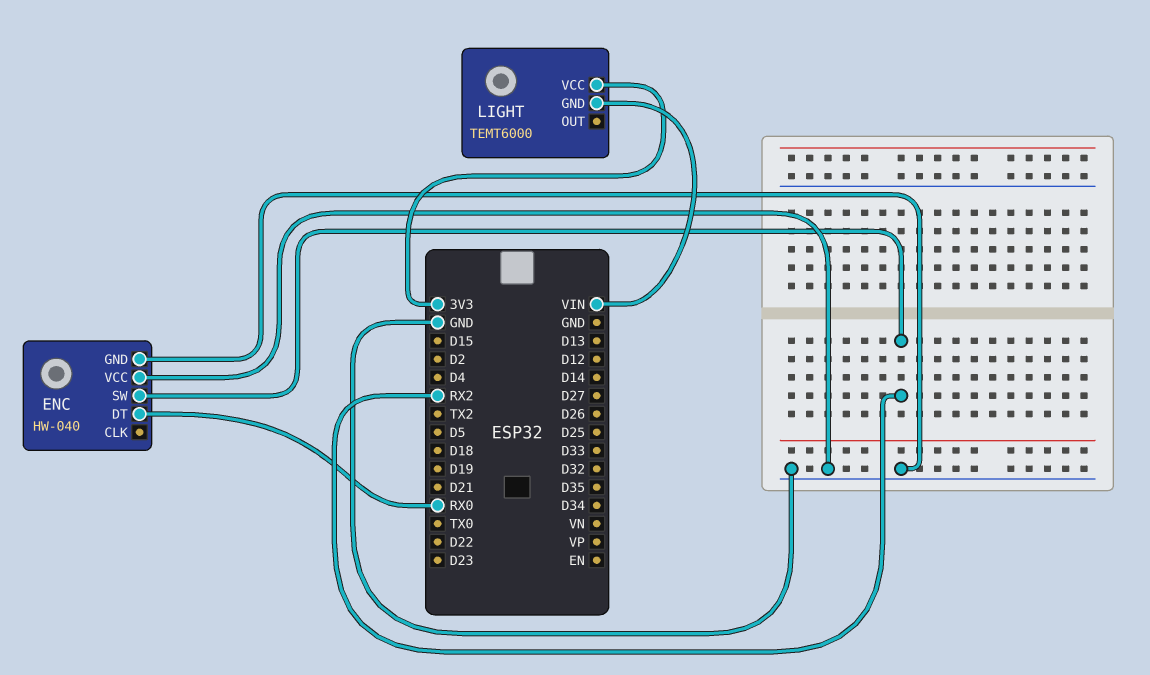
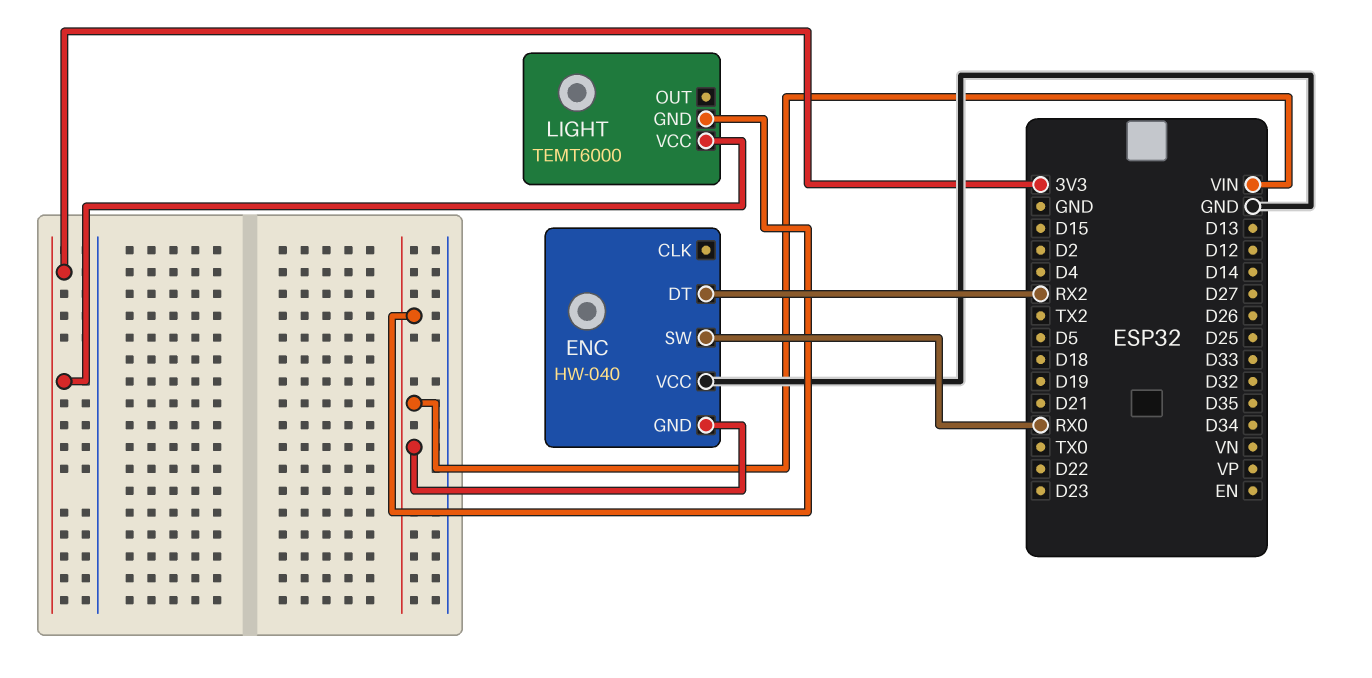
ENC pin DT: RX0 -> RX2
ENC pin GND: GND -> VIN
ENC pin SW: RX2 -> RX0

